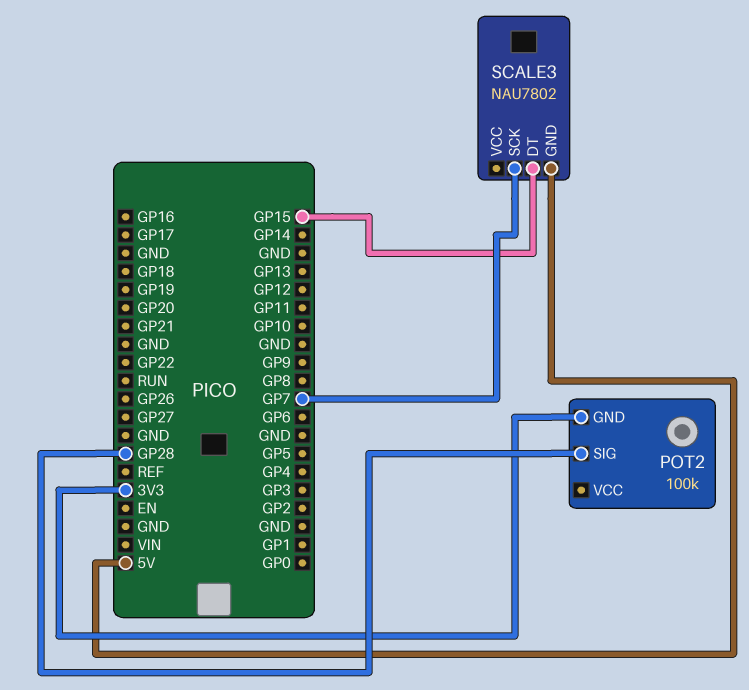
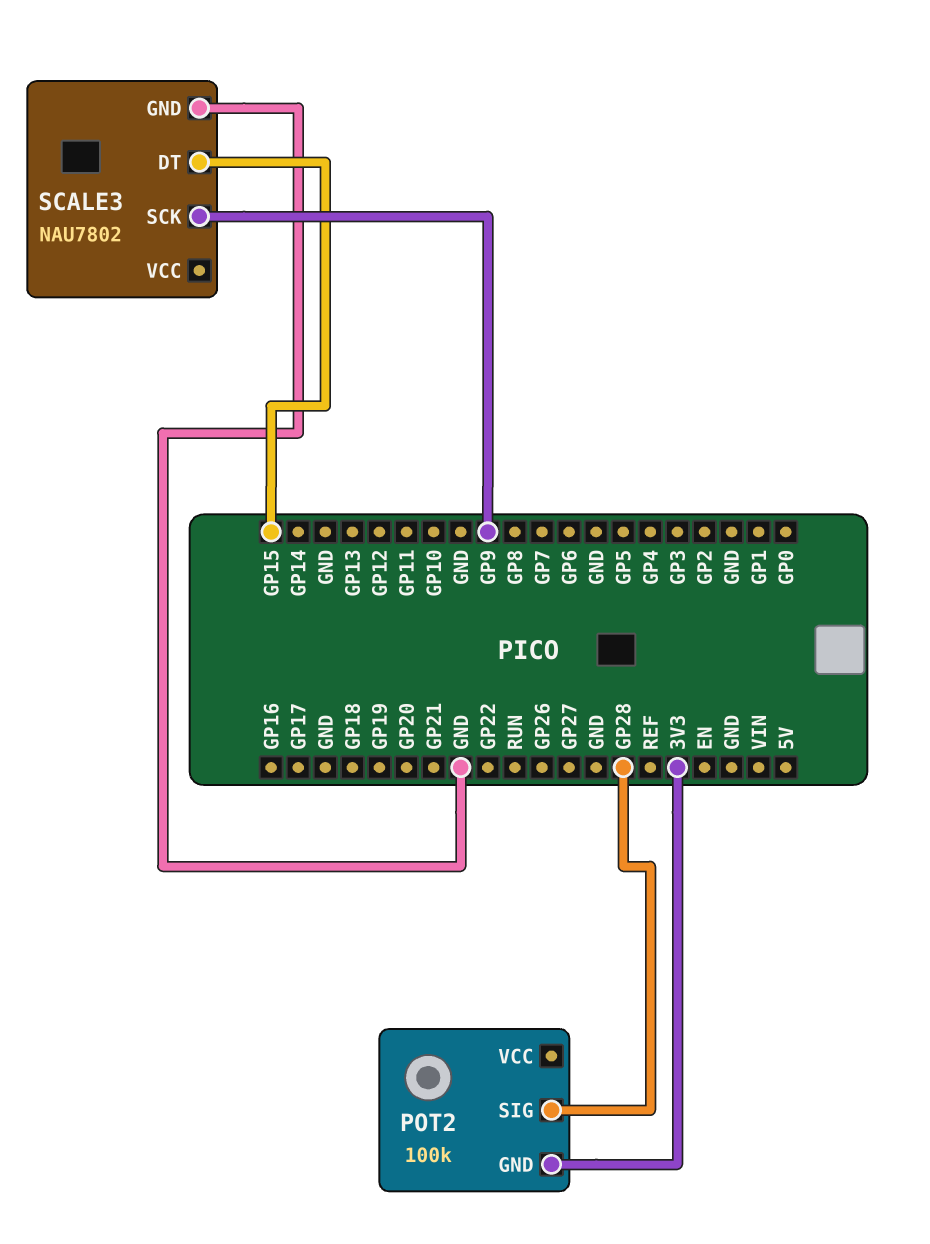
SCALE3 pin GND: 5V -> GND
SCALE3 pin SCK: GP7 -> GP9

